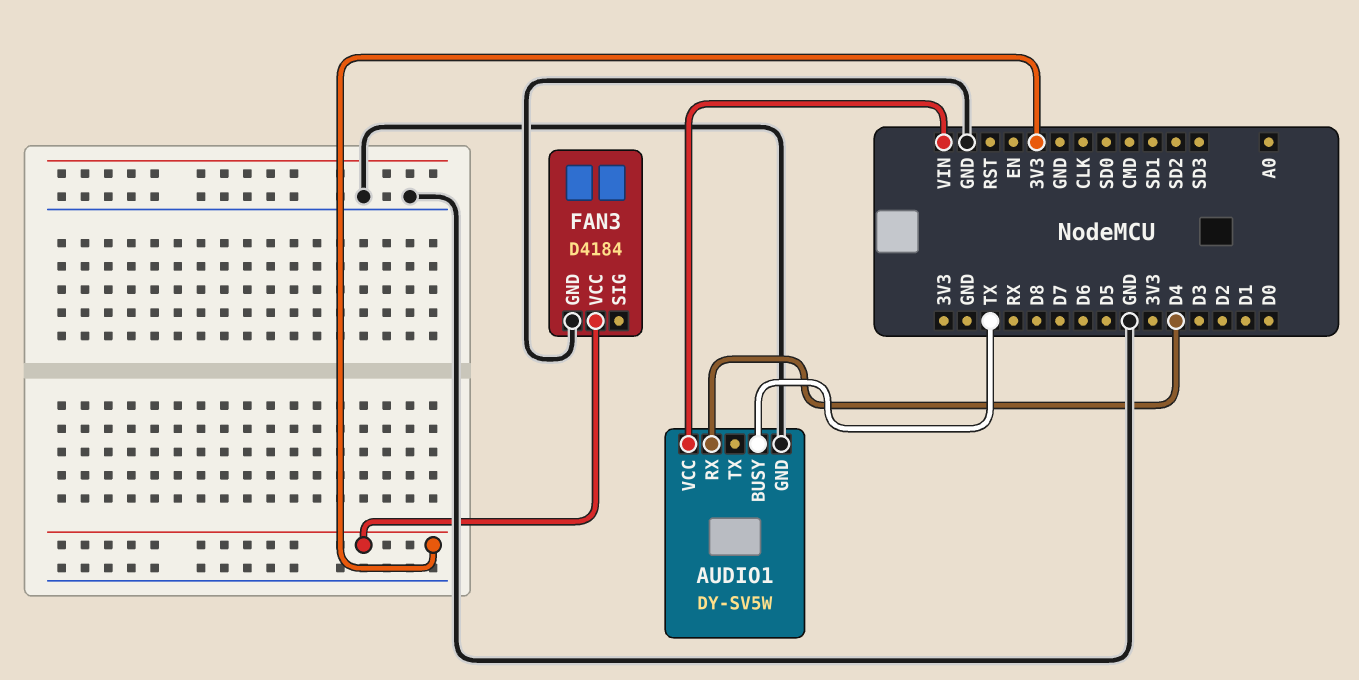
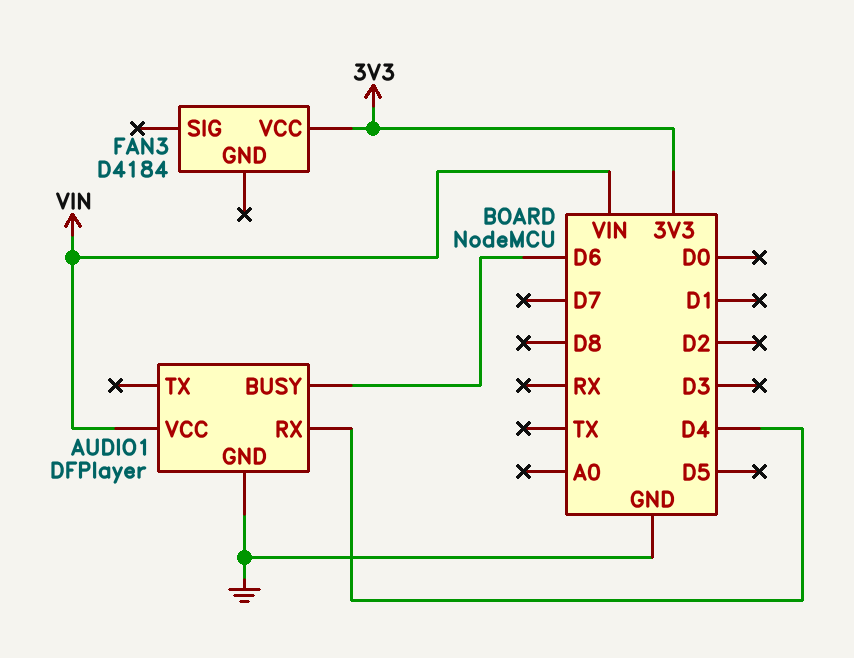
AUDIO1: DY-SV5W -> DFPlayer
AUDIO1 pin BUSY: TX -> D6
FAN3 pin GND: GND -> none

